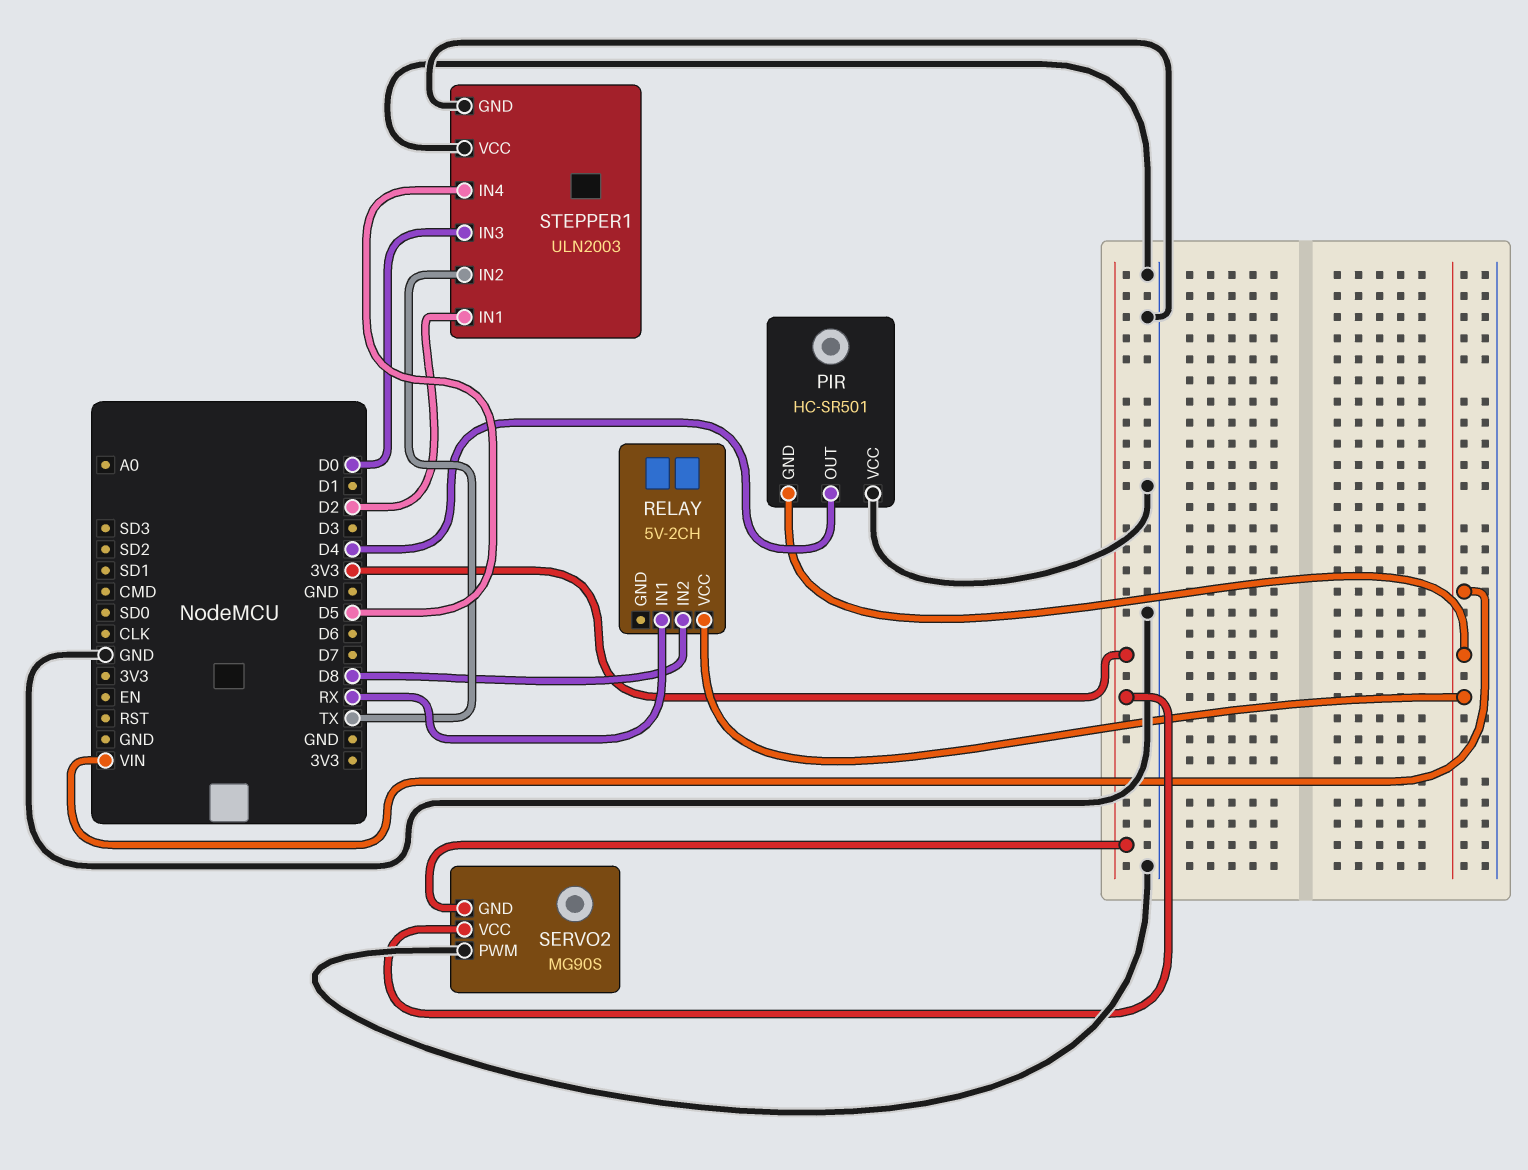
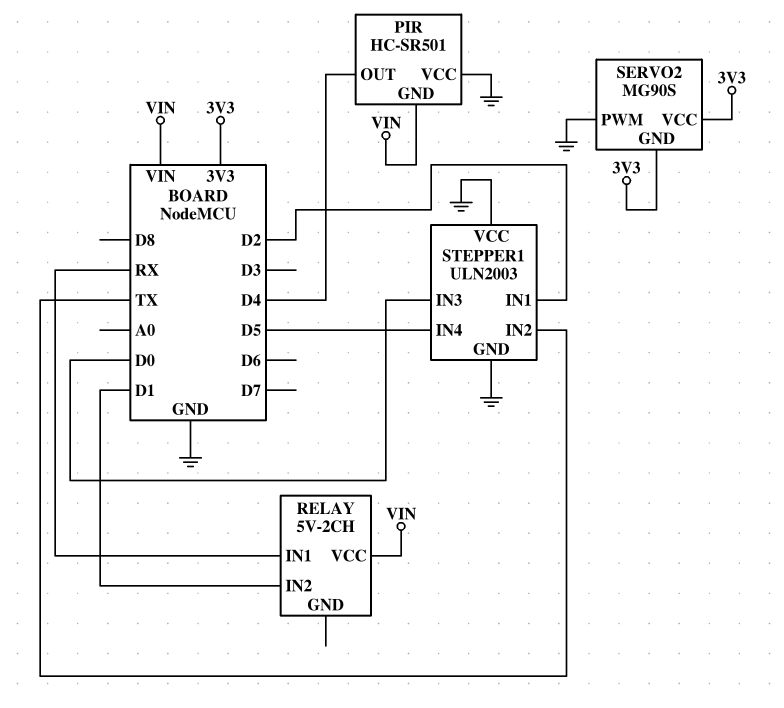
RELAY pin IN2: D8 -> D1

